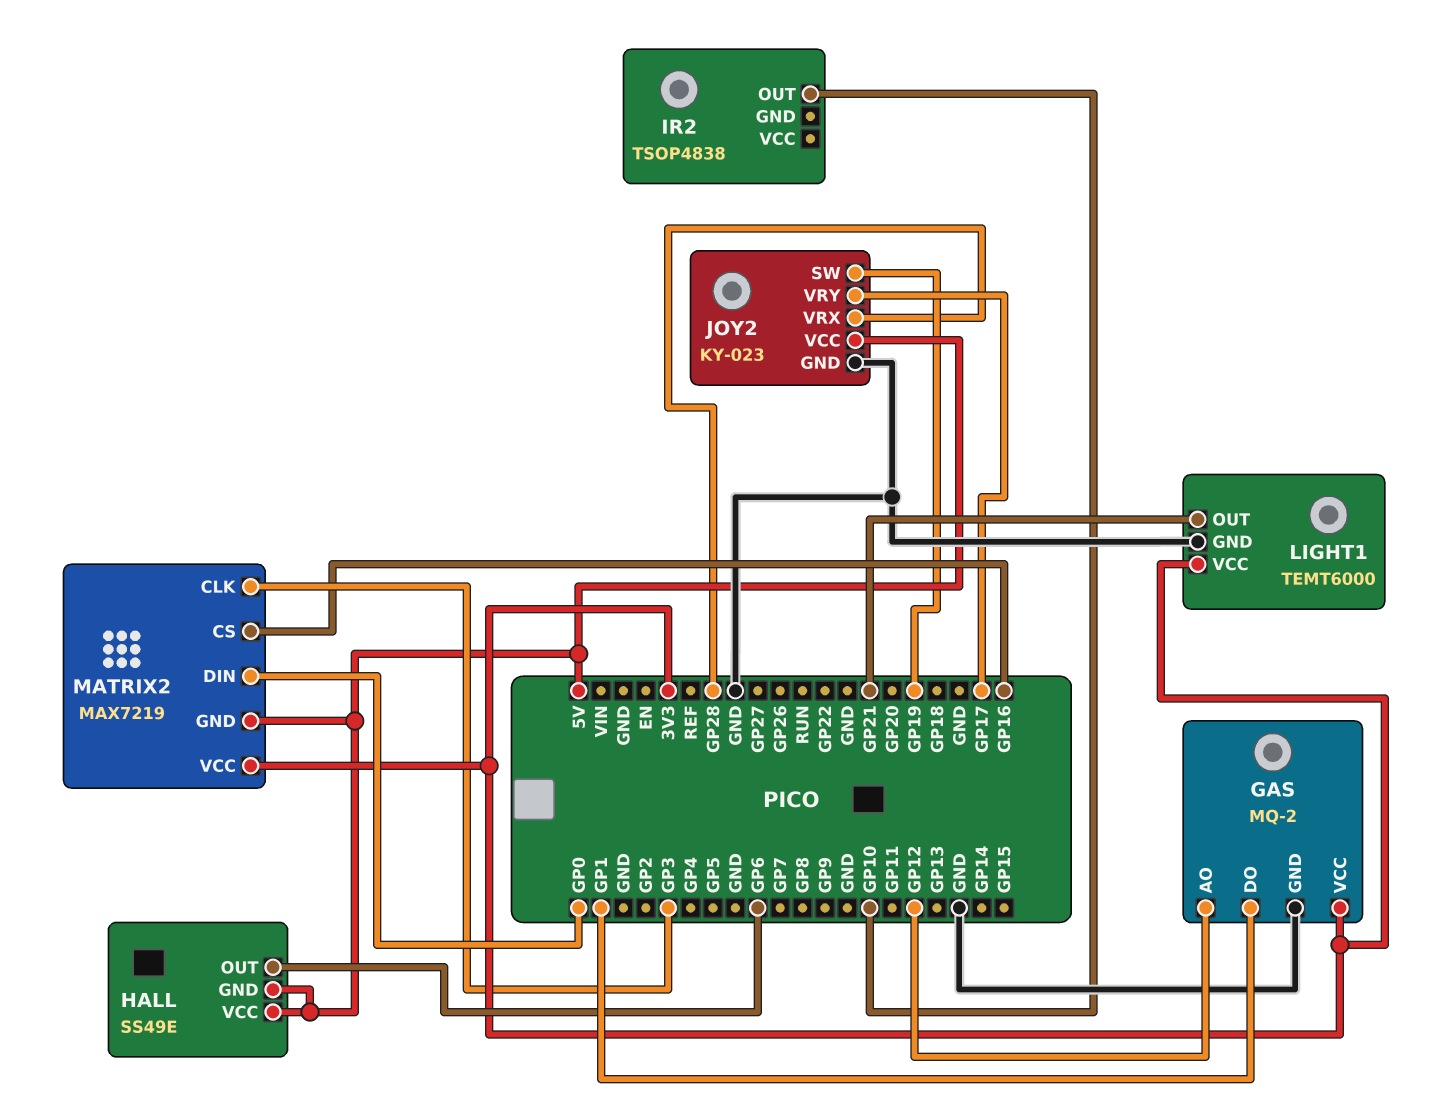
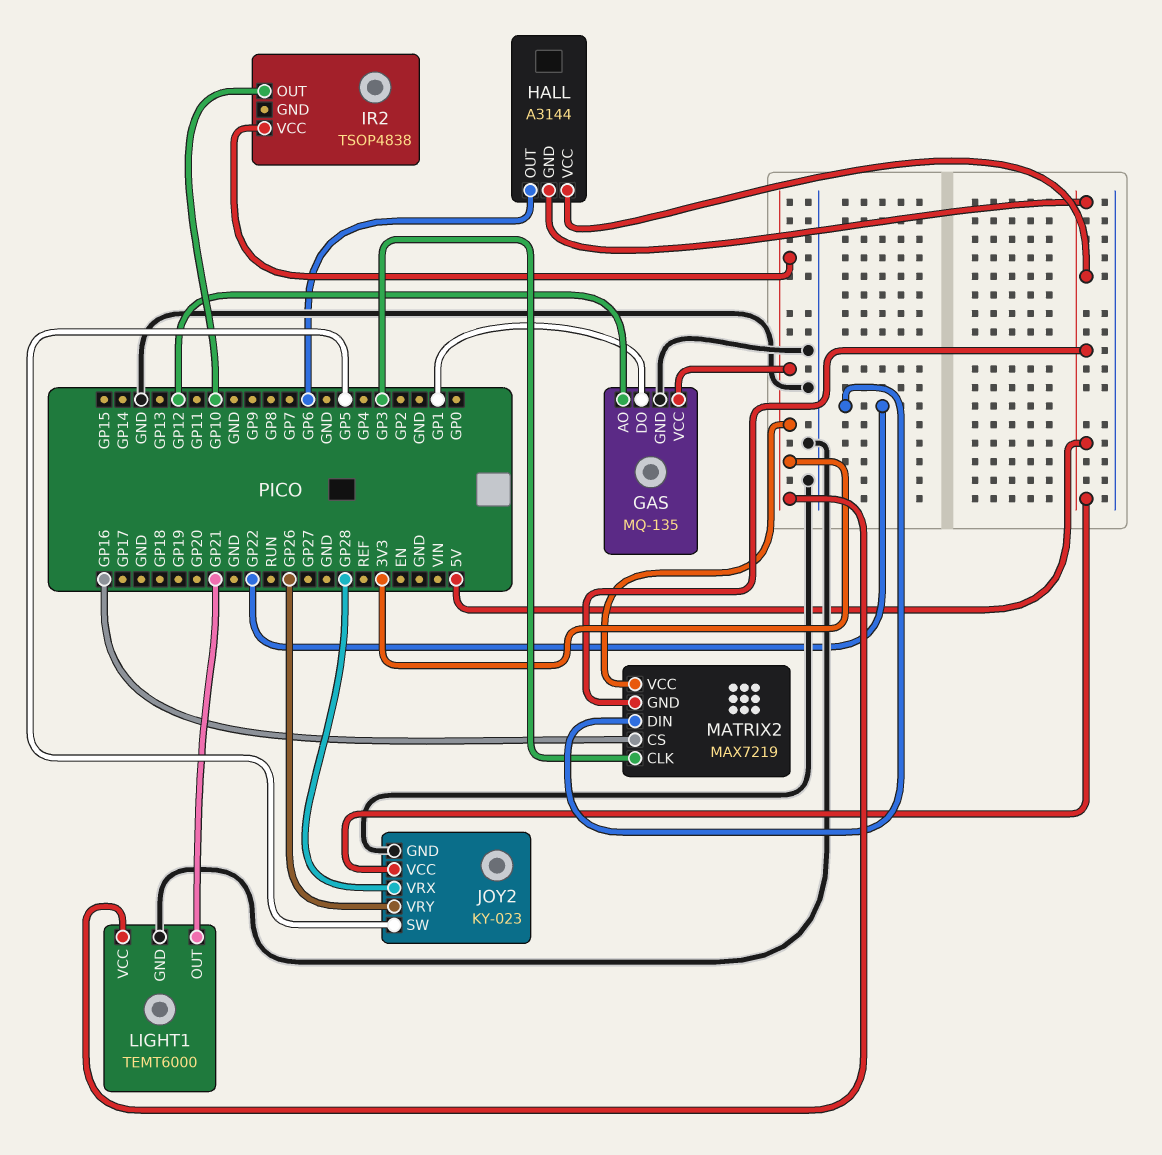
GAS: MQ-2 -> MQ-135
HALL: SS49E -> A3144
IR2 pin VCC: none -> 3V3
JOY2 pin SW: GP19 -> GP5
JOY2 pin VRY: GP17 -> GP26
MATRIX2 pin DIN: GP0 -> GP22

